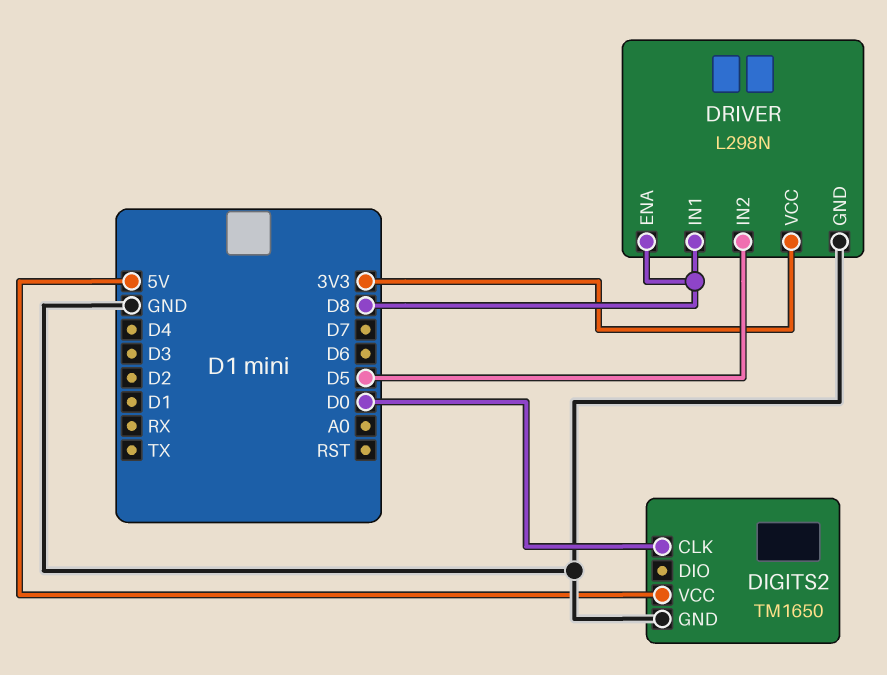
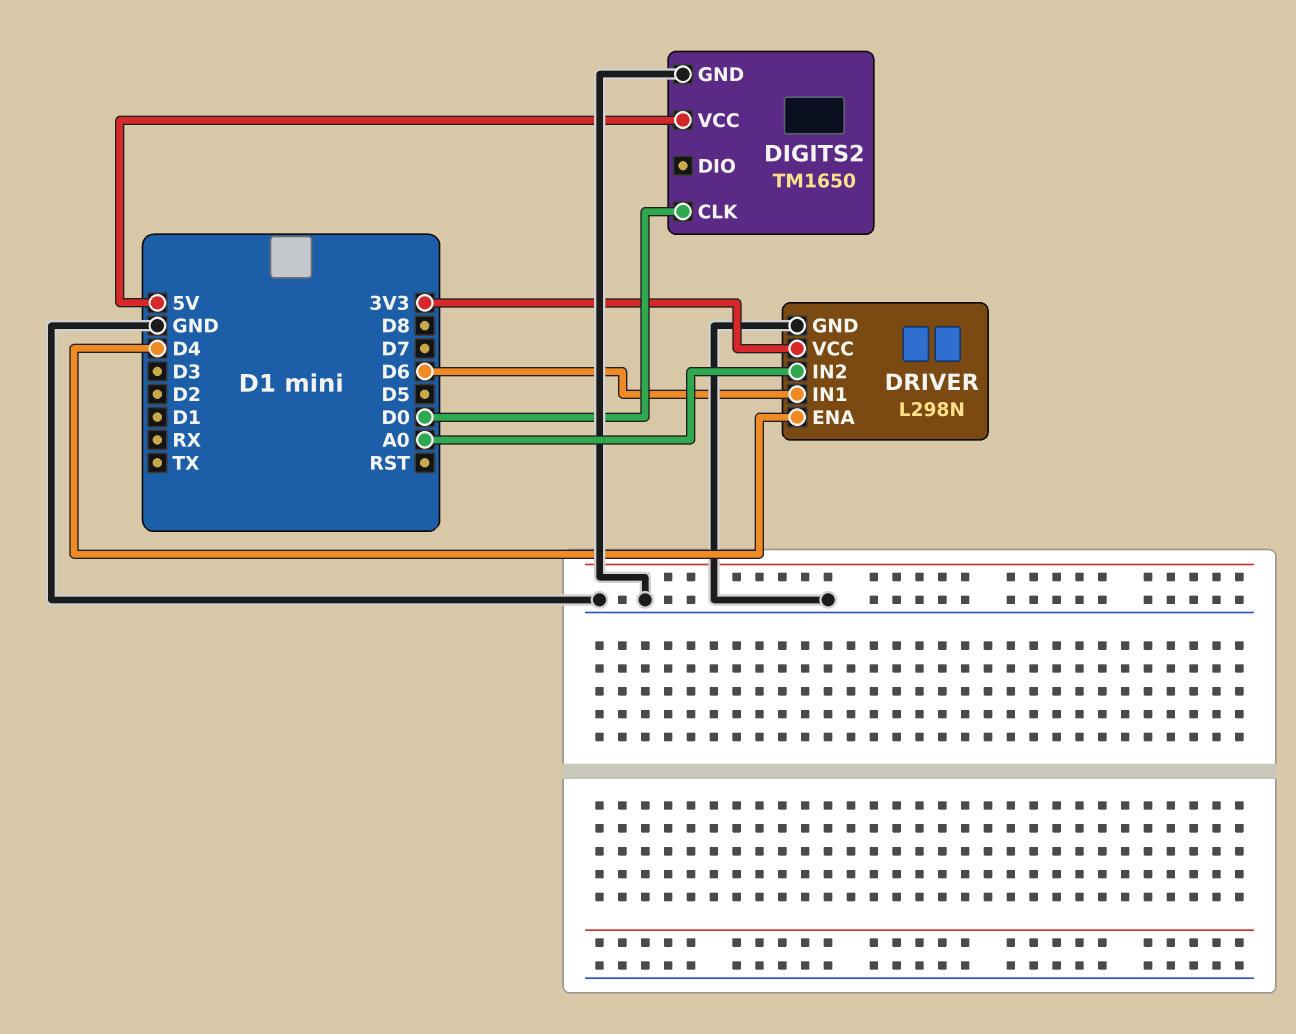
DRIVER pin ENA: D8 -> D4
DRIVER pin IN1: D8 -> D6
DRIVER pin IN2: D5 -> A0

